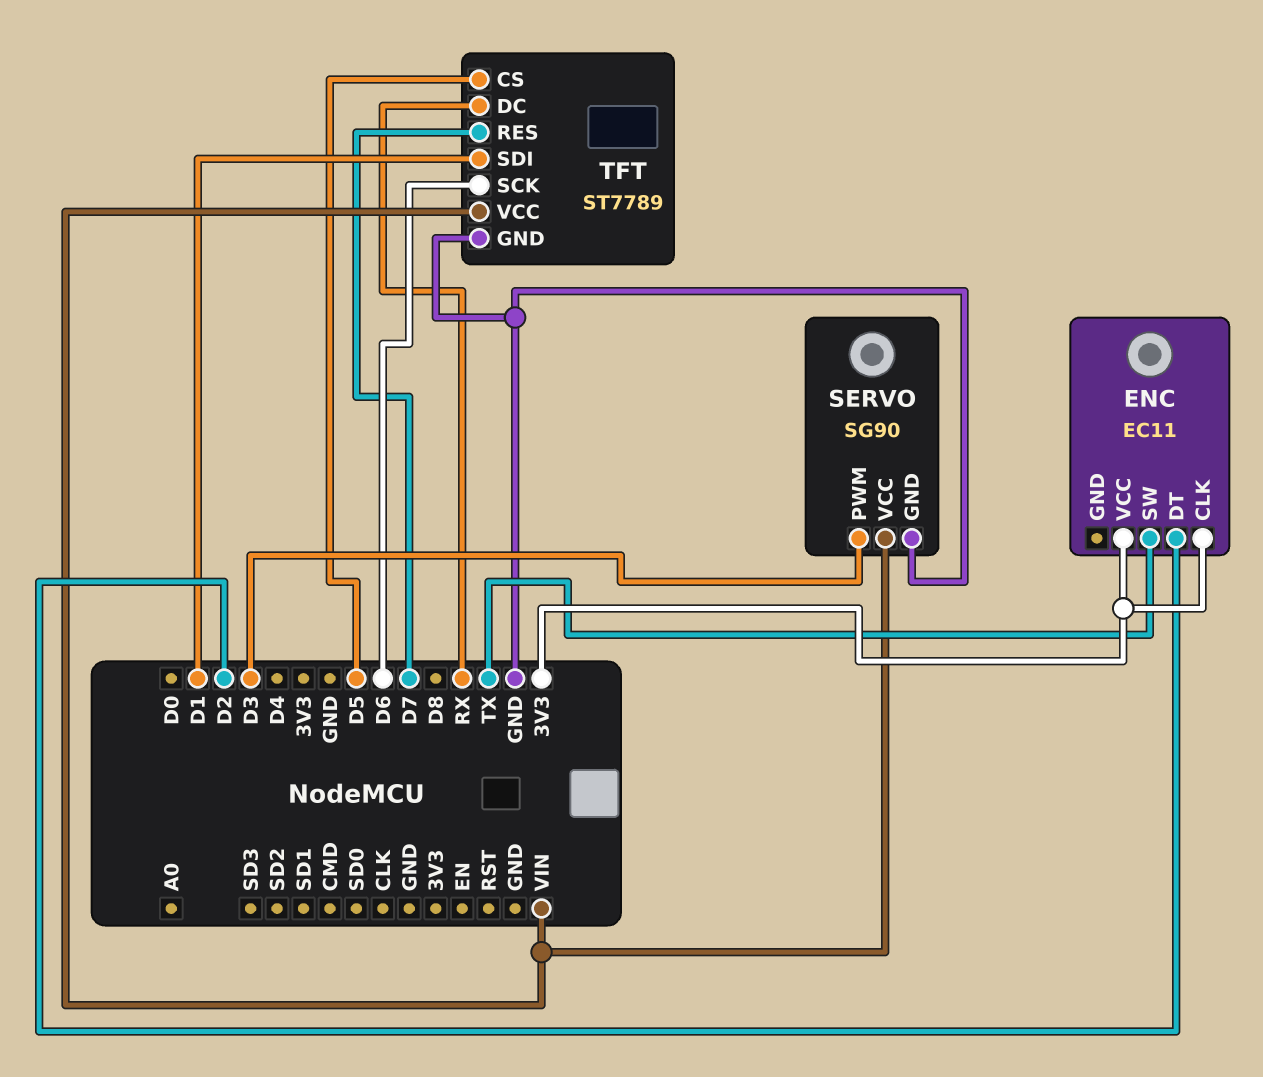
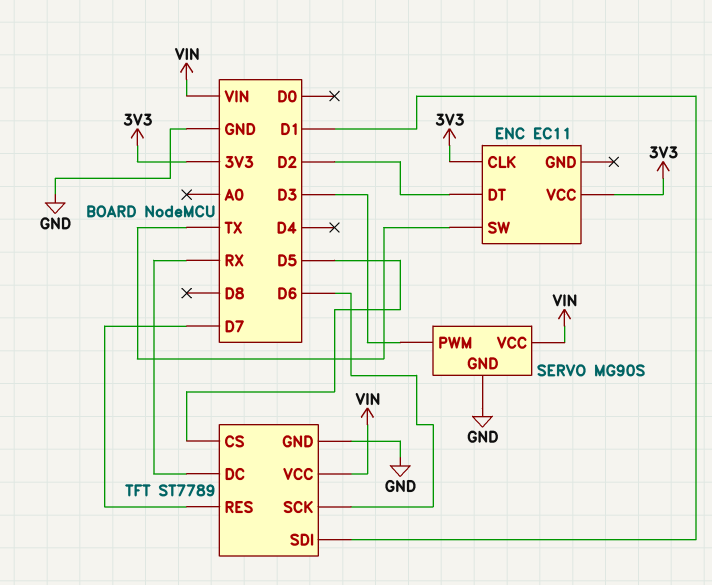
SERVO: SG90 -> MG90S

